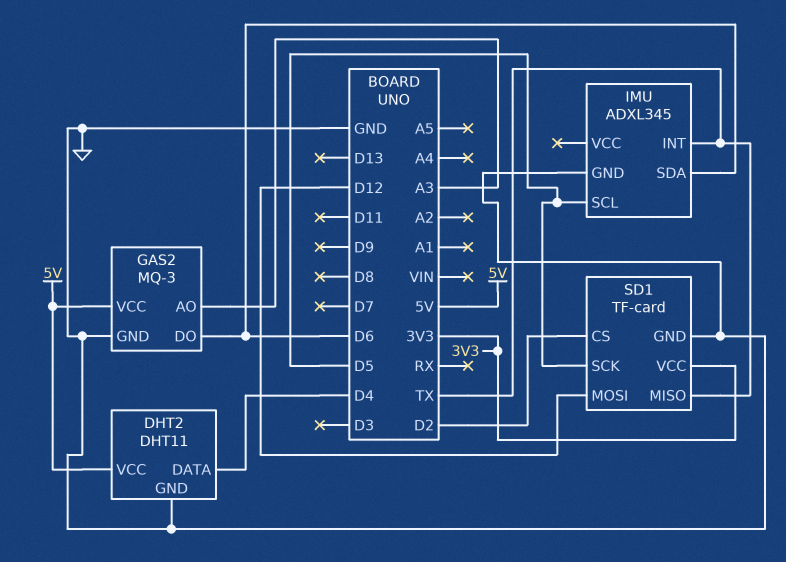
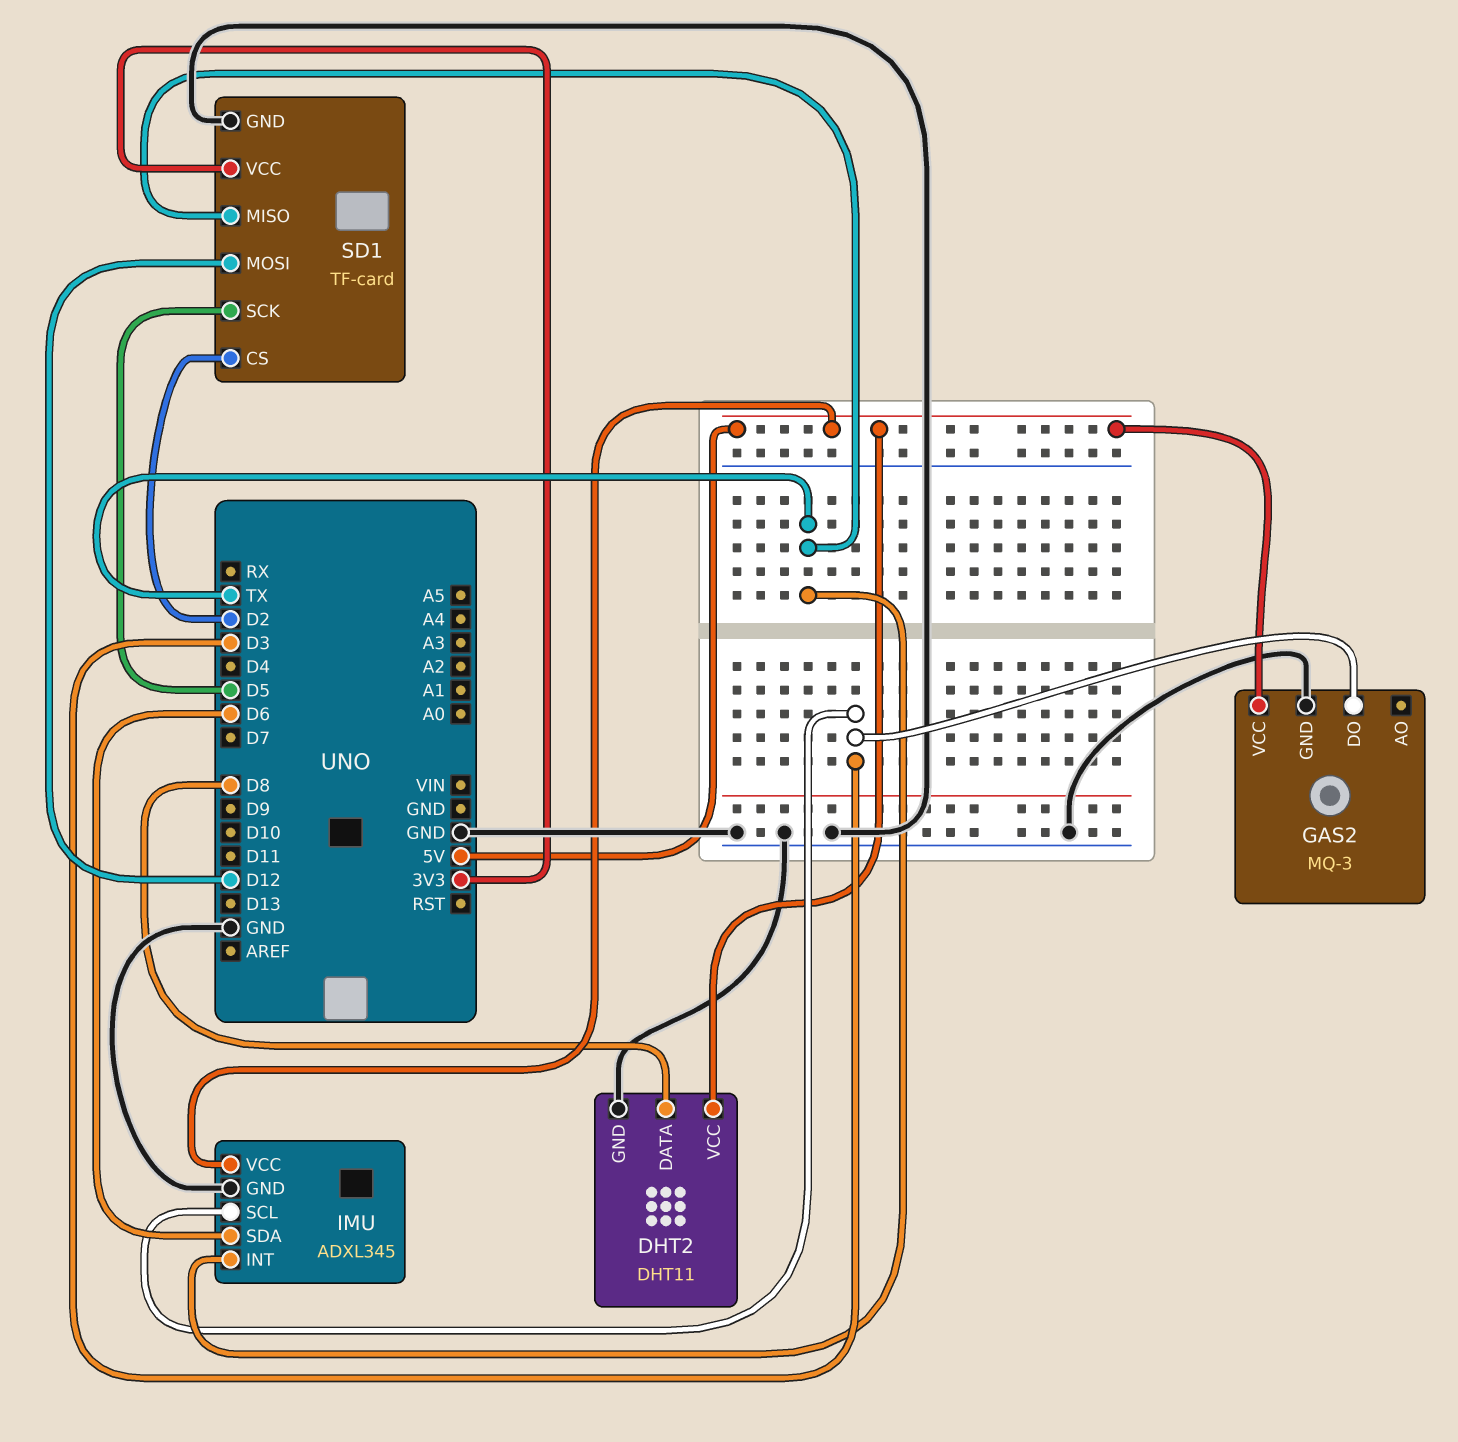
DHT2 pin DATA: D4 -> D8
GAS2 pin AO: A3 -> none
GAS2 pin DO: D6 -> D3
IMU pin SCL: D5 -> D3
IMU pin VCC: none -> 5V

